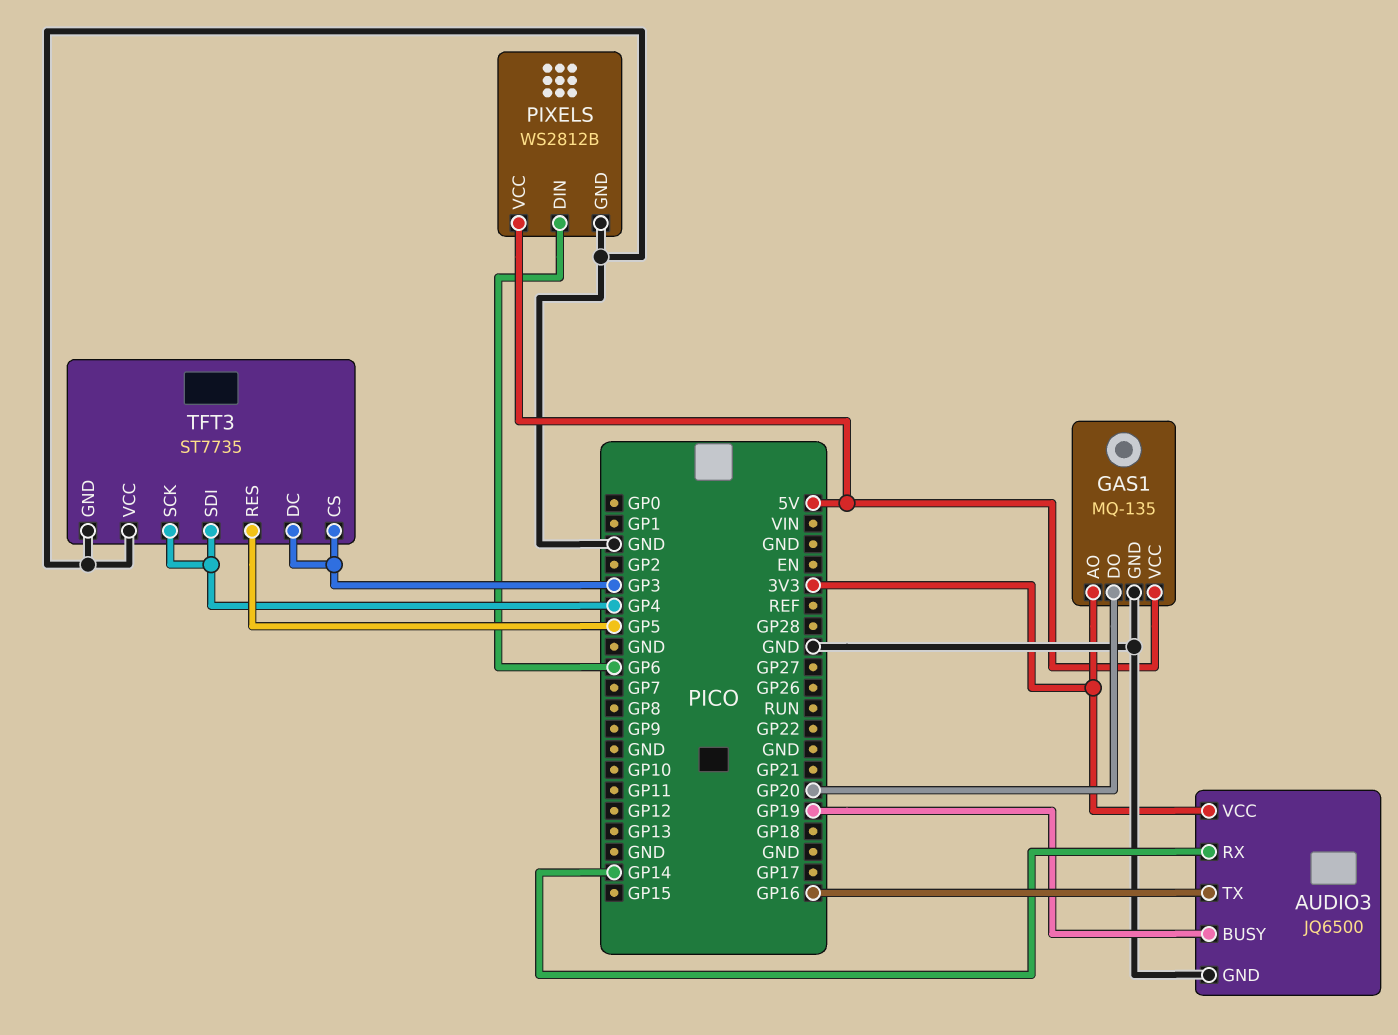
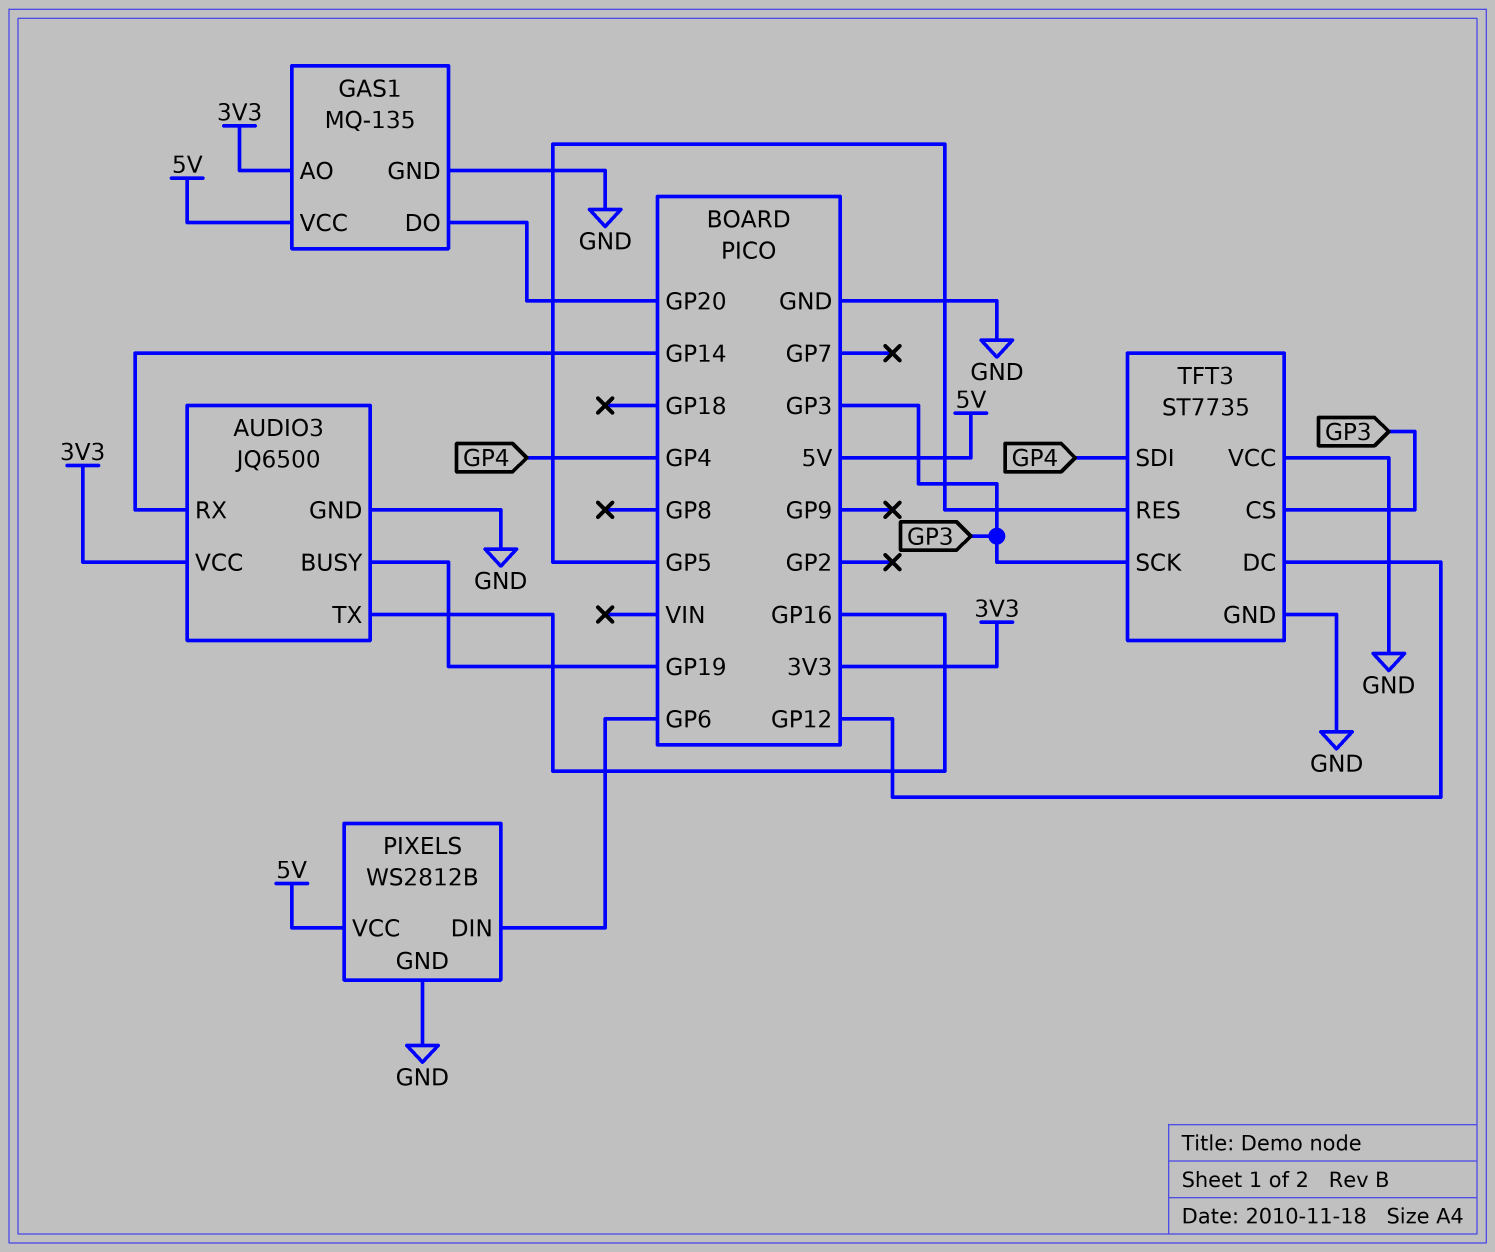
TFT3 pin DC: GP3 -> GP12
TFT3 pin SCK: GP4 -> GP3

